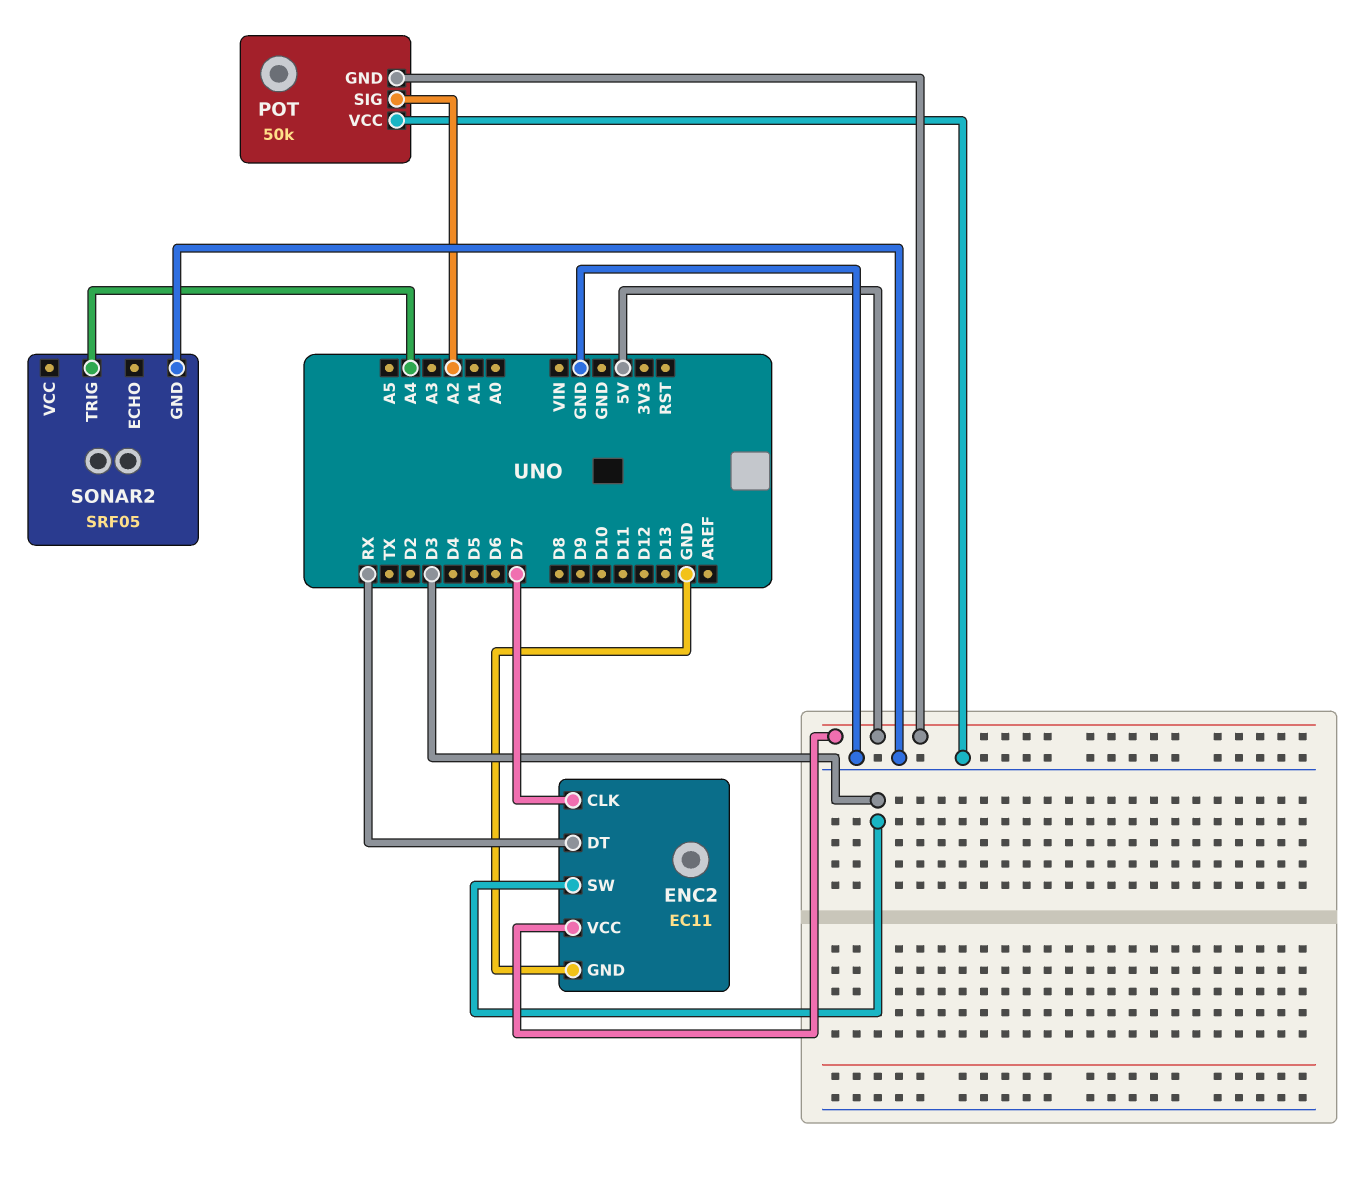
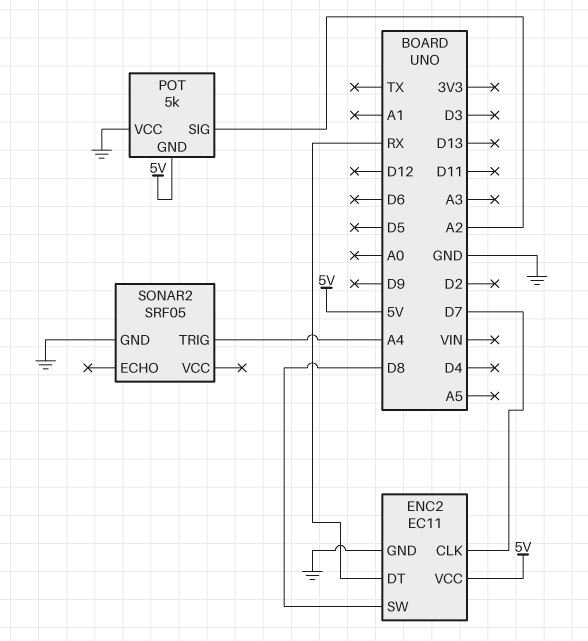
ENC2 pin SW: D3 -> D8
POT: 50k -> 5k

